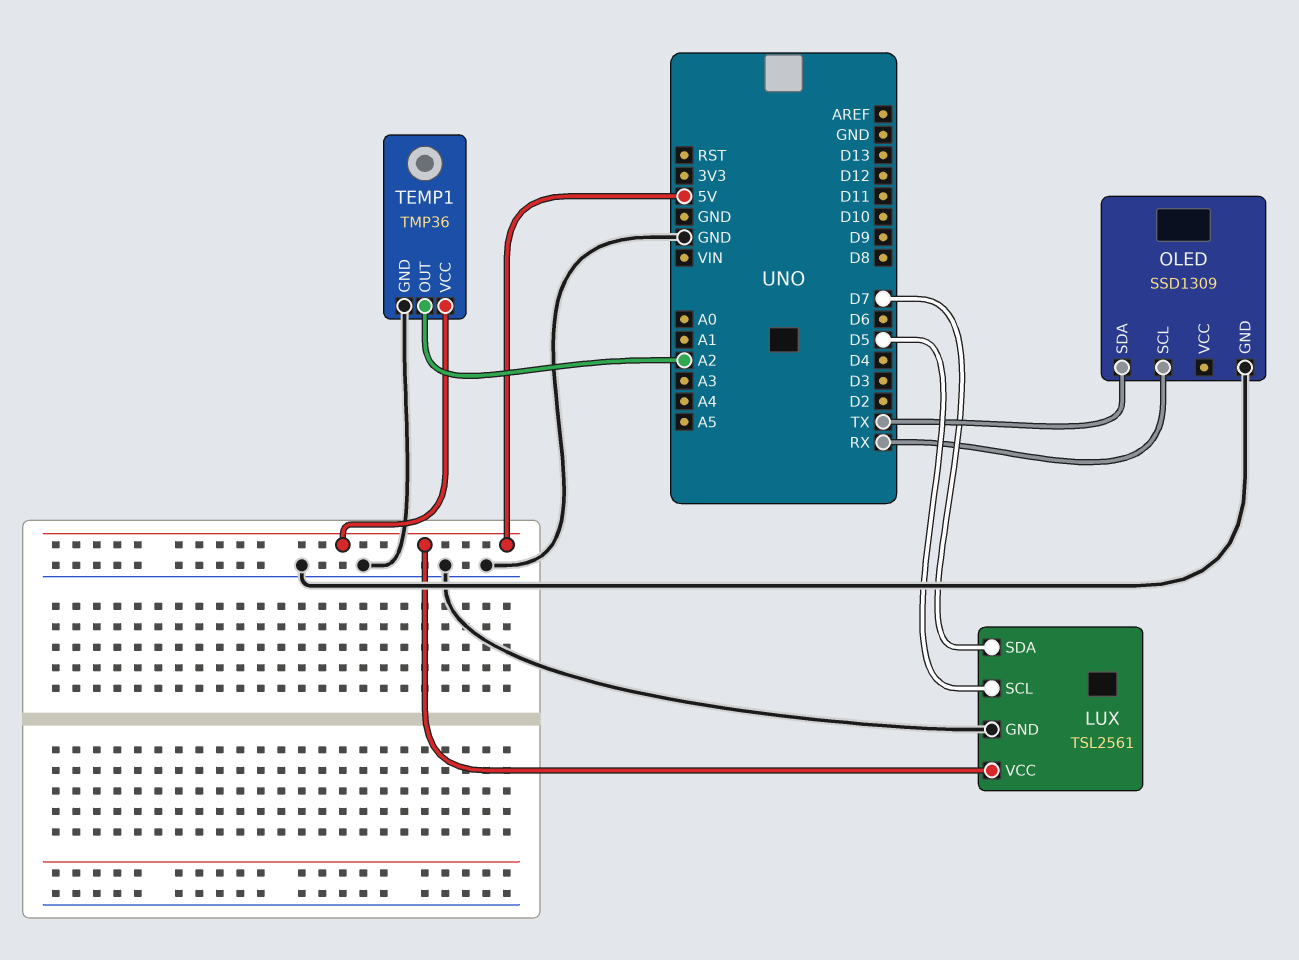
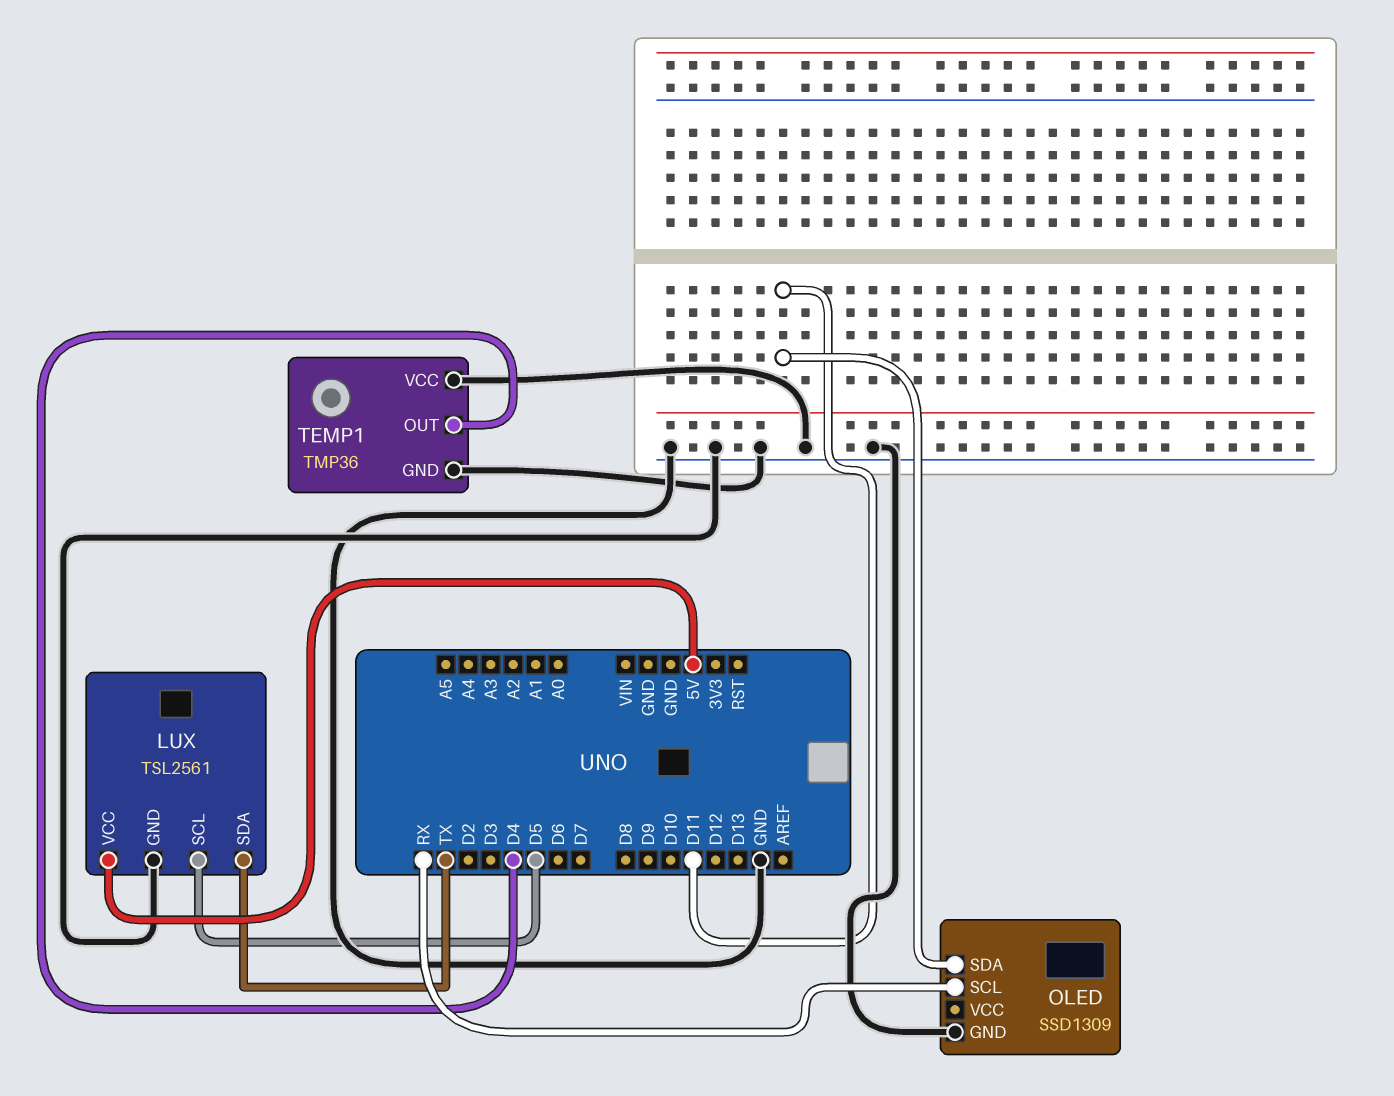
LUX pin SDA: D7 -> TX
OLED pin SDA: TX -> D11
TEMP1 pin OUT: A2 -> D4
TEMP1 pin VCC: 5V -> GND

